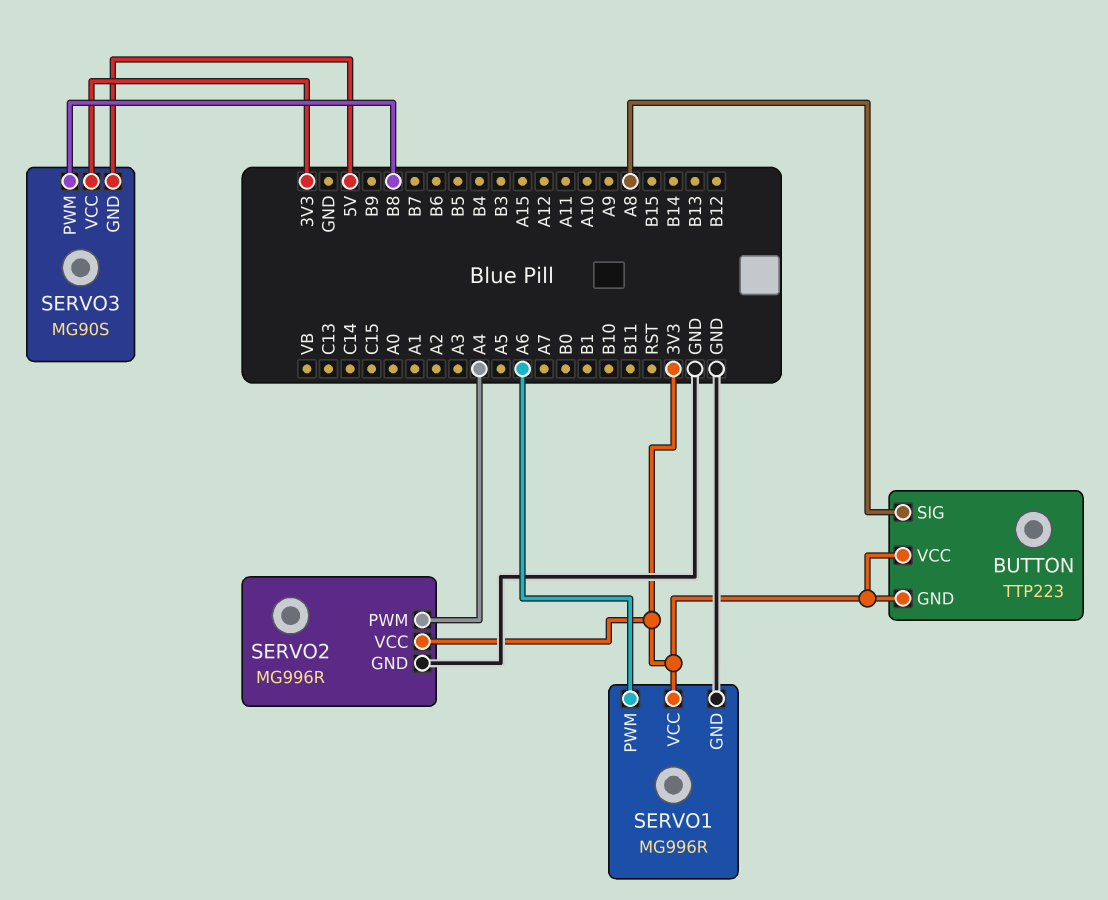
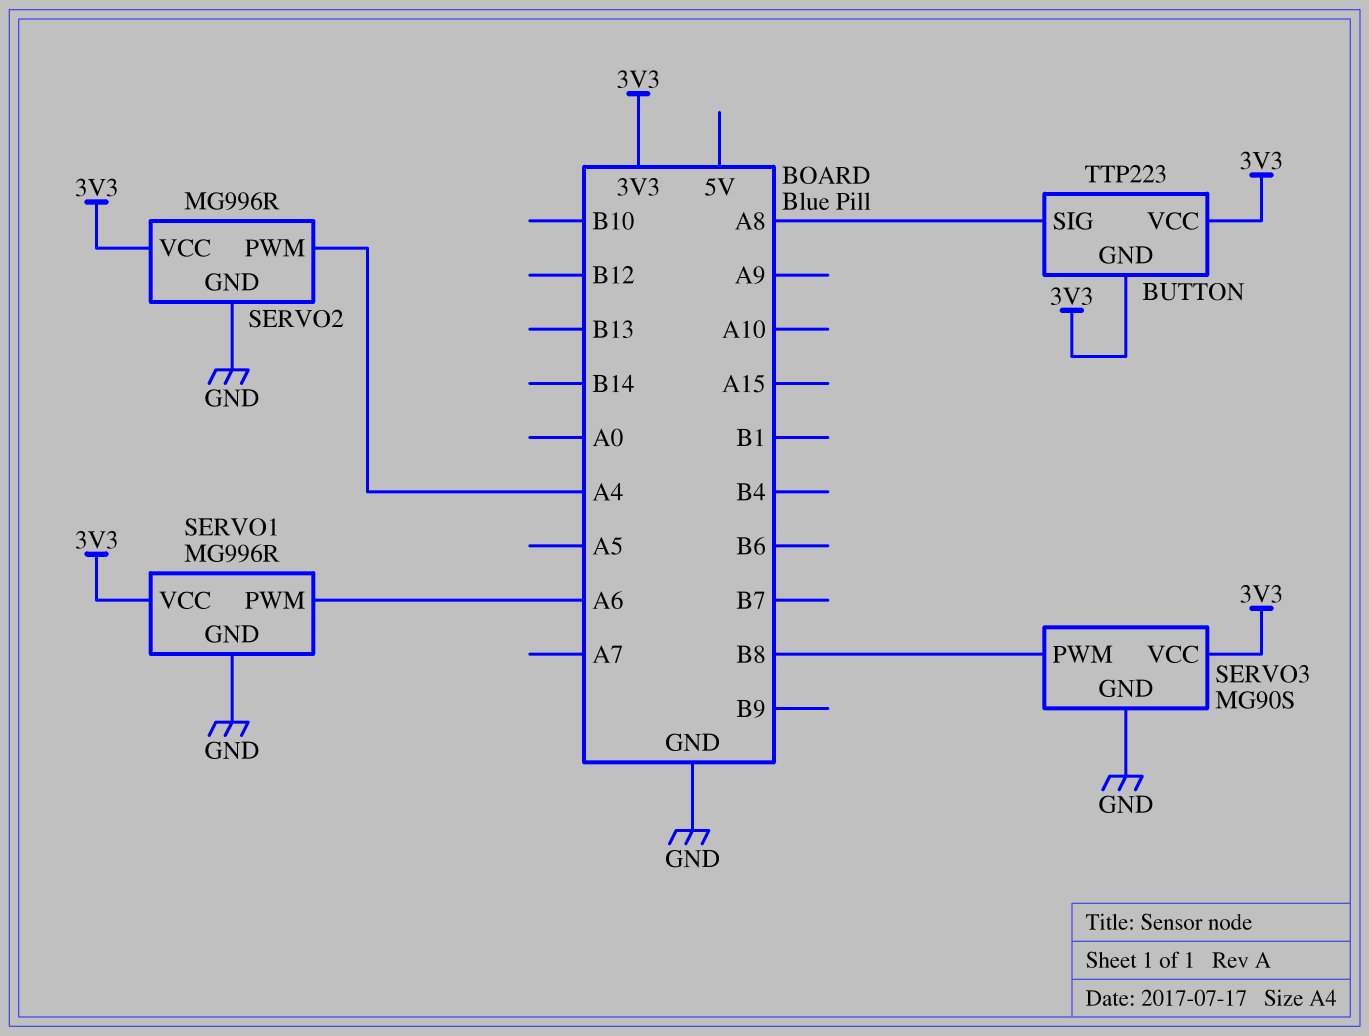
SERVO3 pin GND: 5V -> GND

